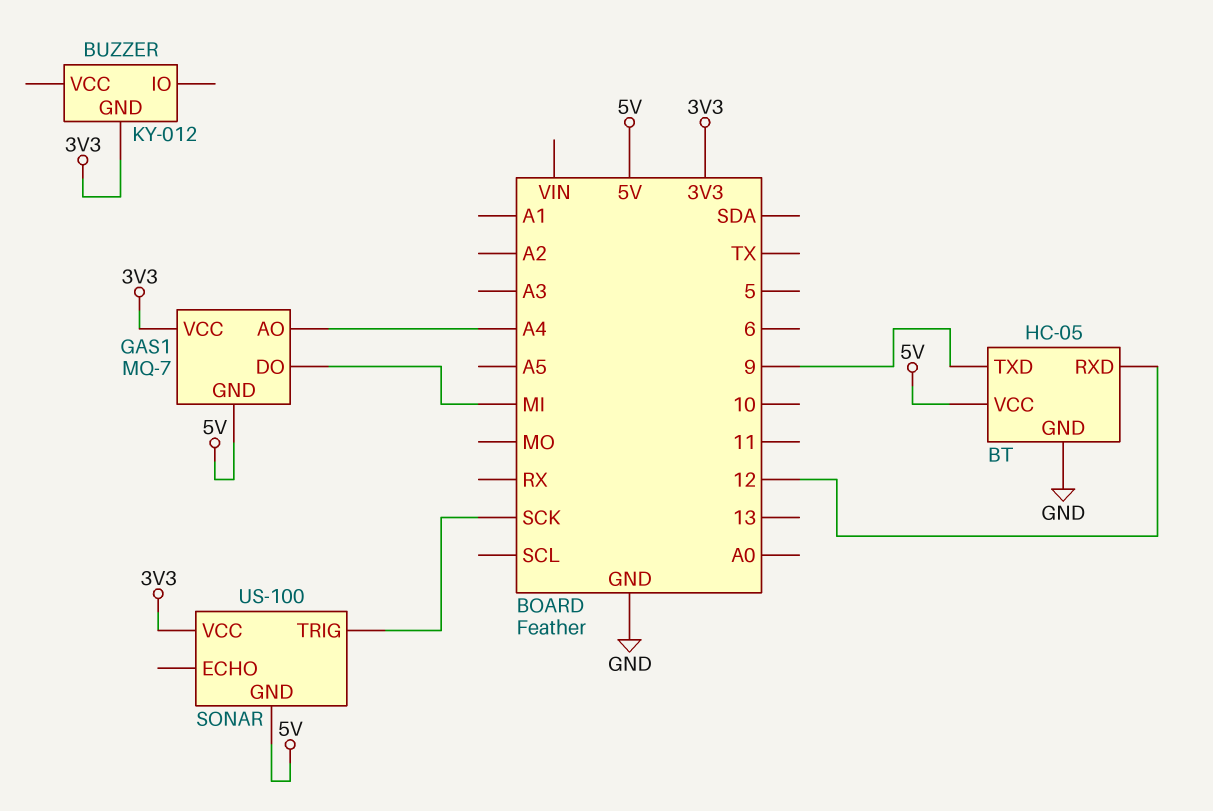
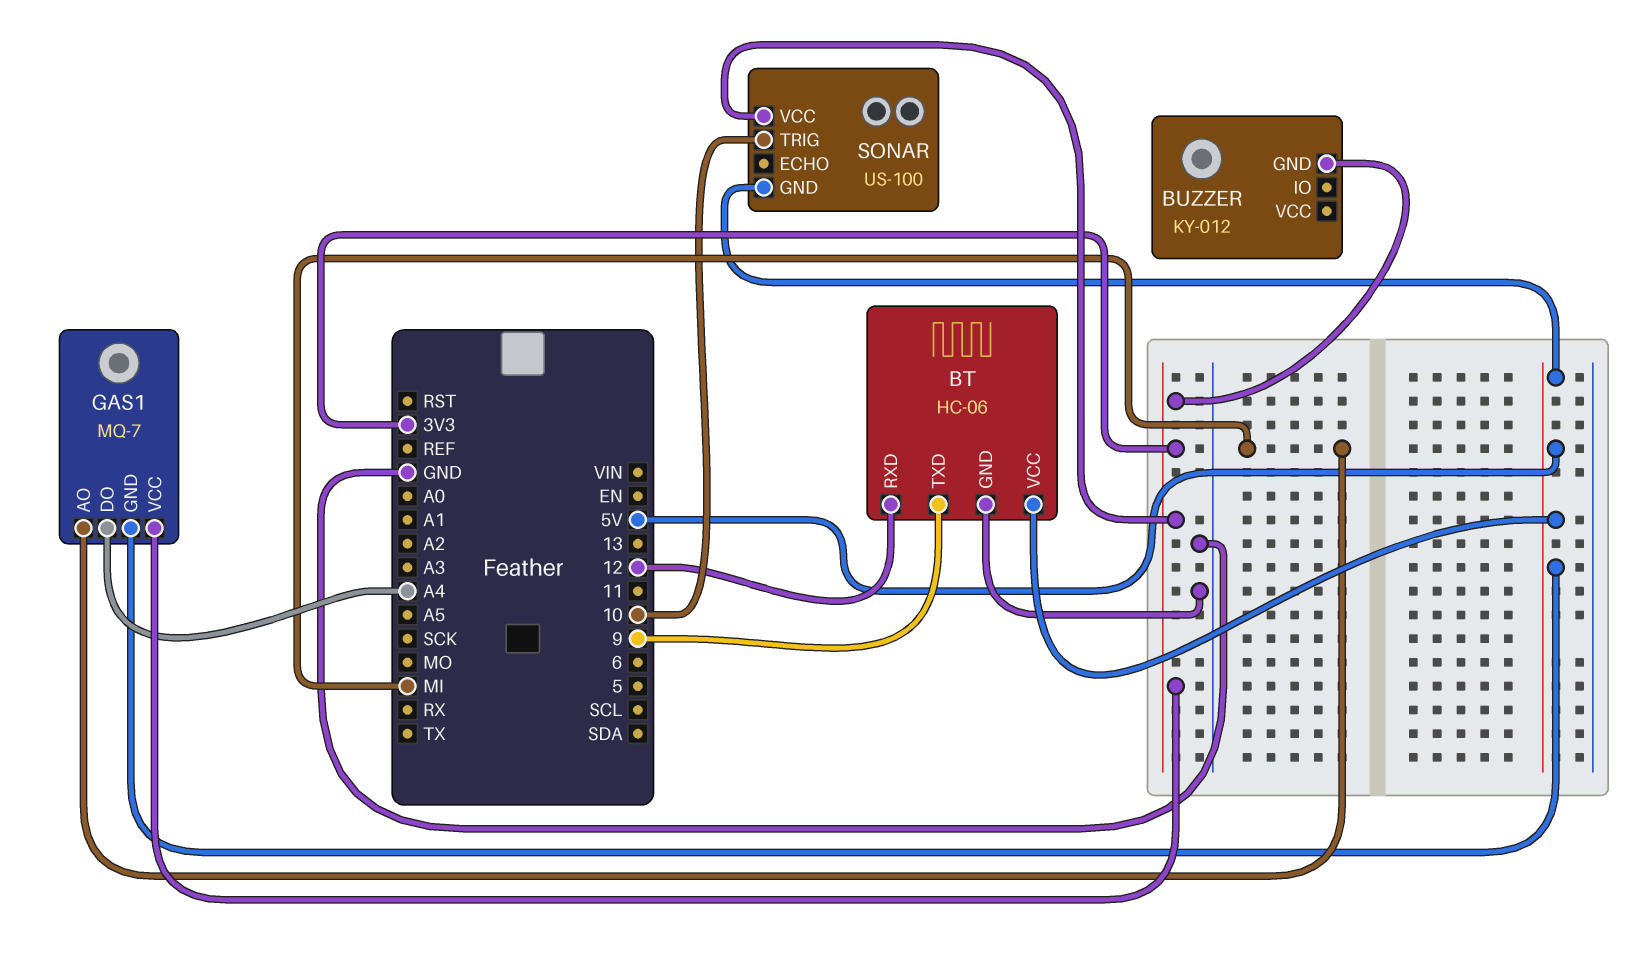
BT: HC-05 -> HC-06
GAS1 pin AO: A4 -> MI
GAS1 pin DO: MI -> A4
SONAR pin TRIG: SCK -> 10

